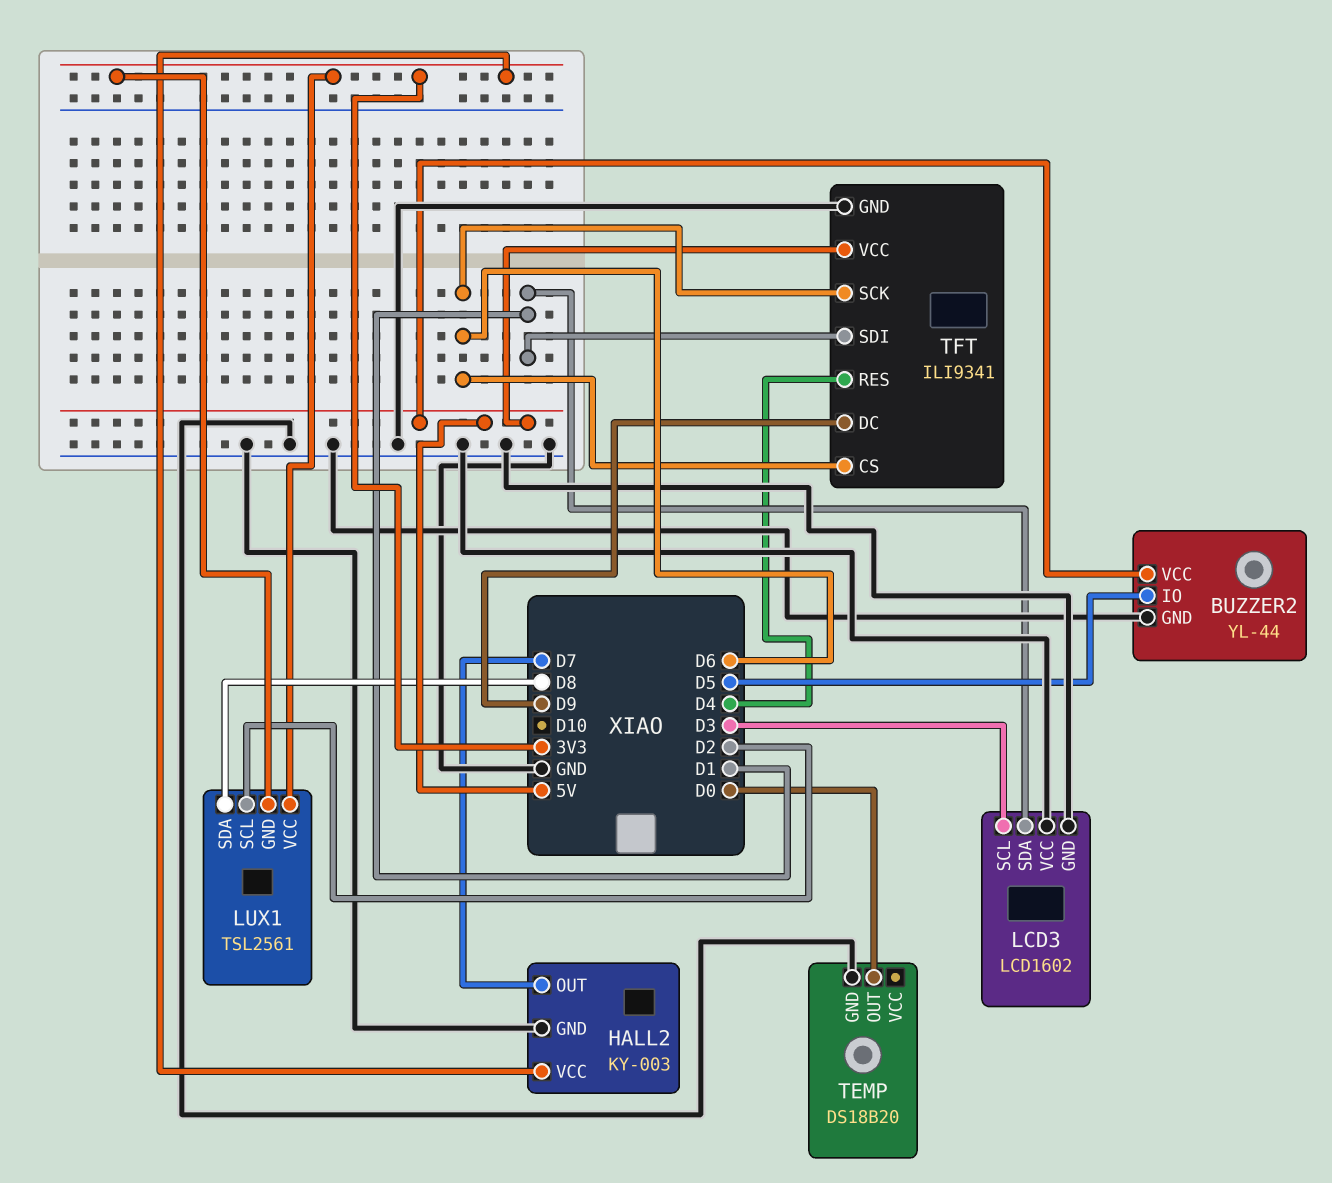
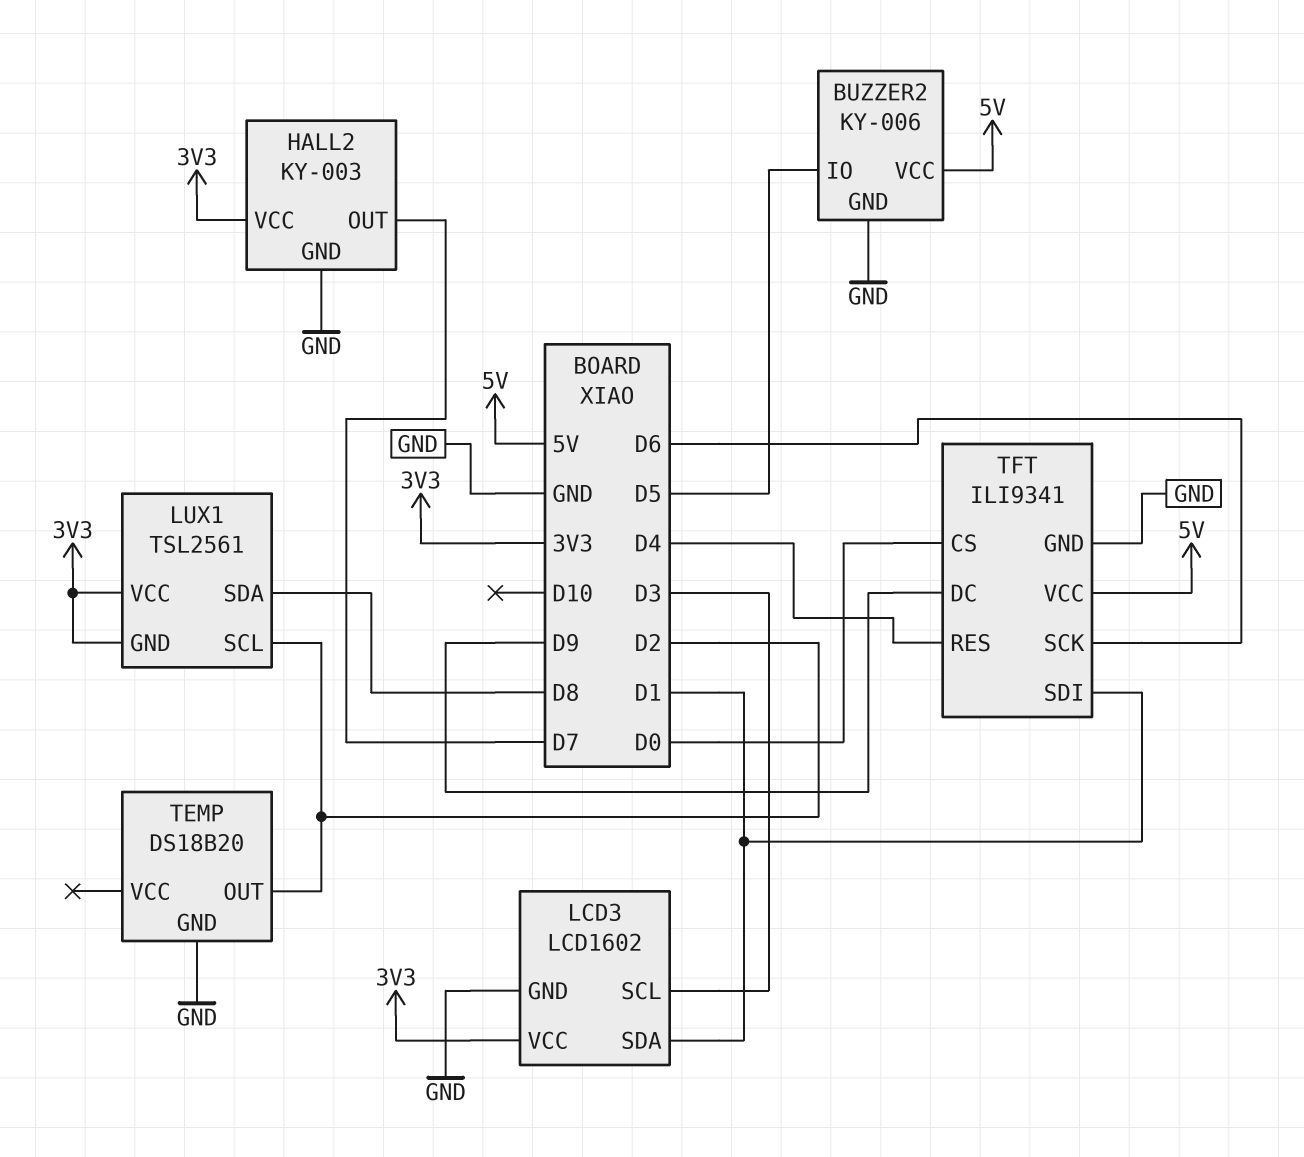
BUZZER2: YL-44 -> KY-006
LCD3 pin VCC: GND -> 3V3
TEMP pin OUT: D0 -> D2
TFT pin CS: D6 -> D0

